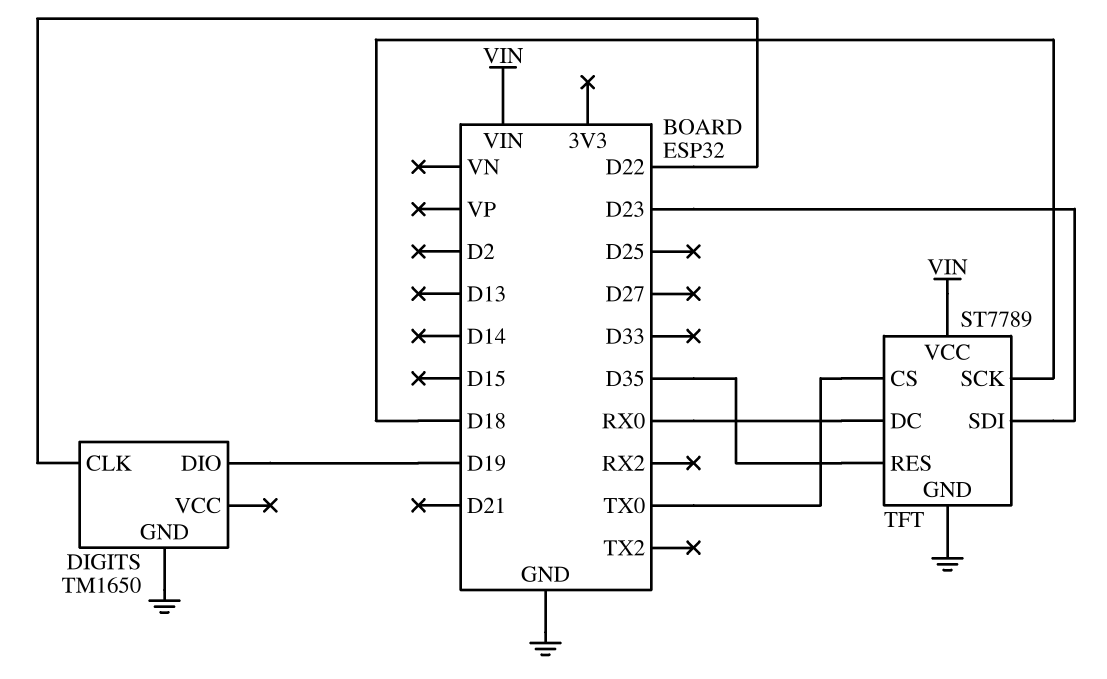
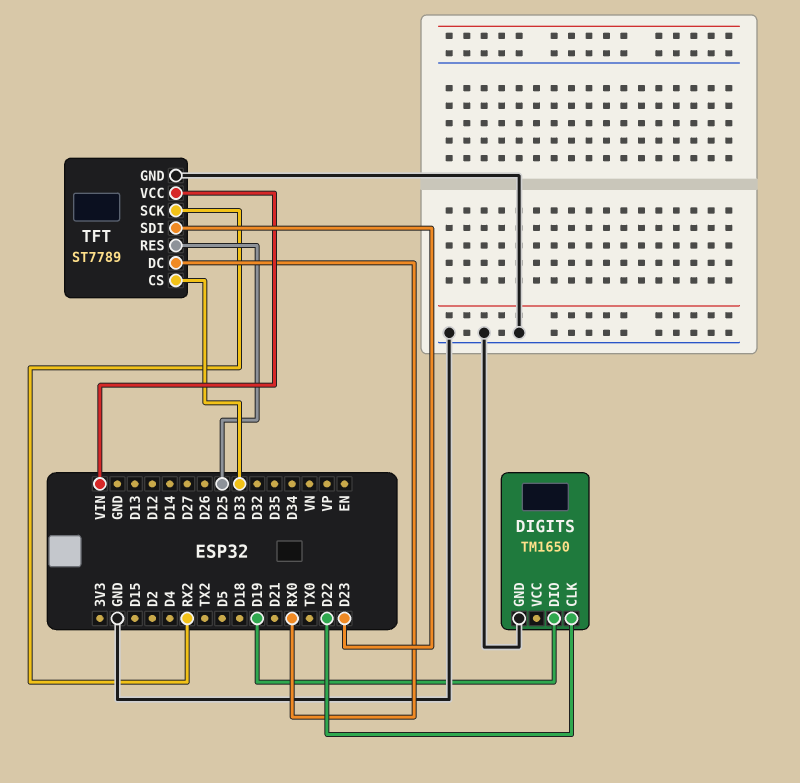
TFT pin CS: TX0 -> D33
TFT pin RES: D35 -> D25
TFT pin SCK: D18 -> RX2

